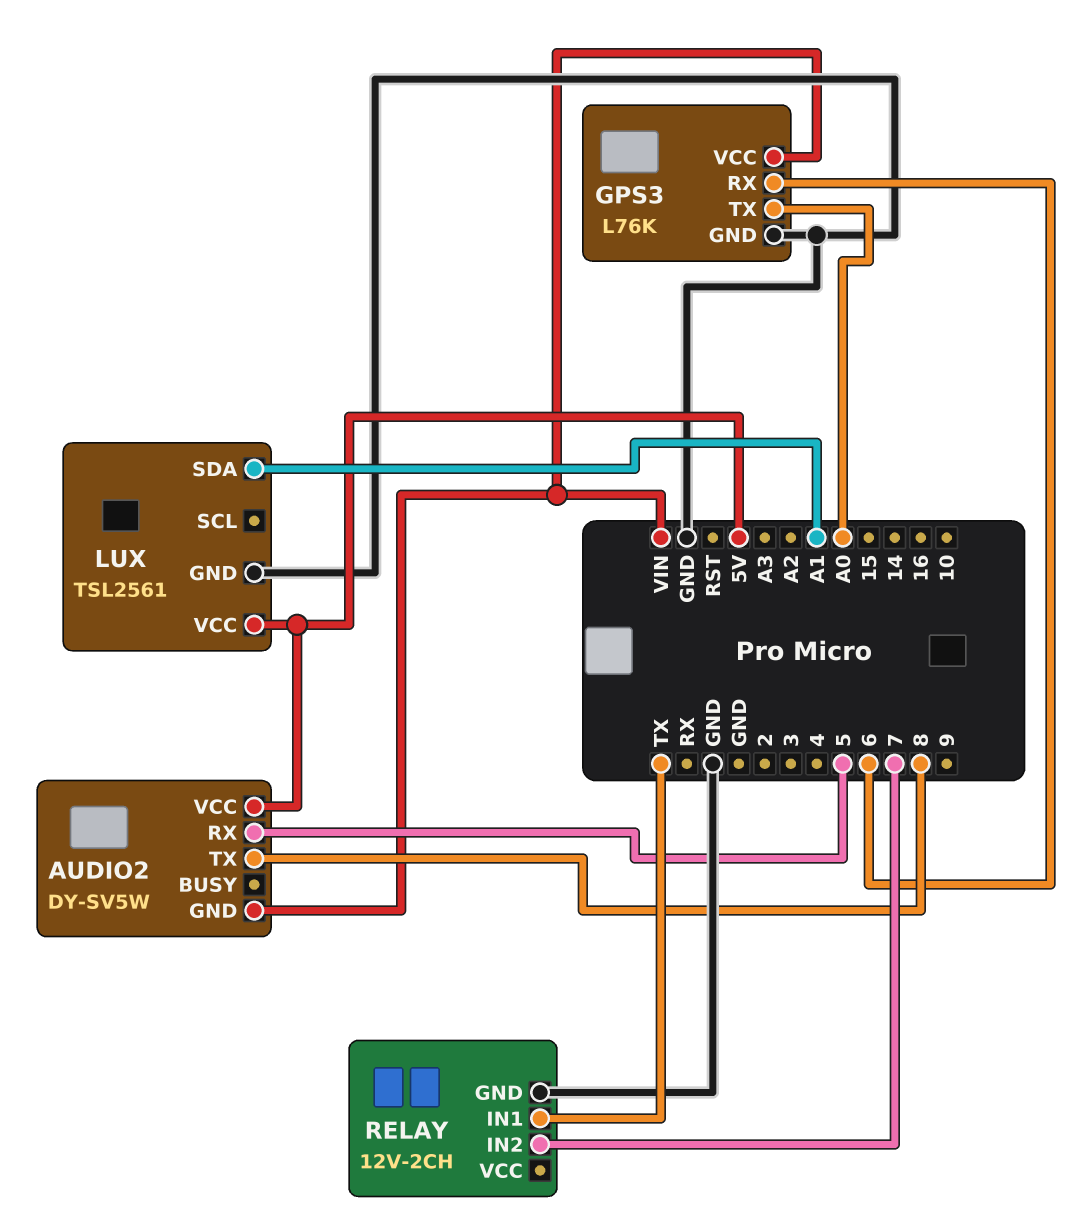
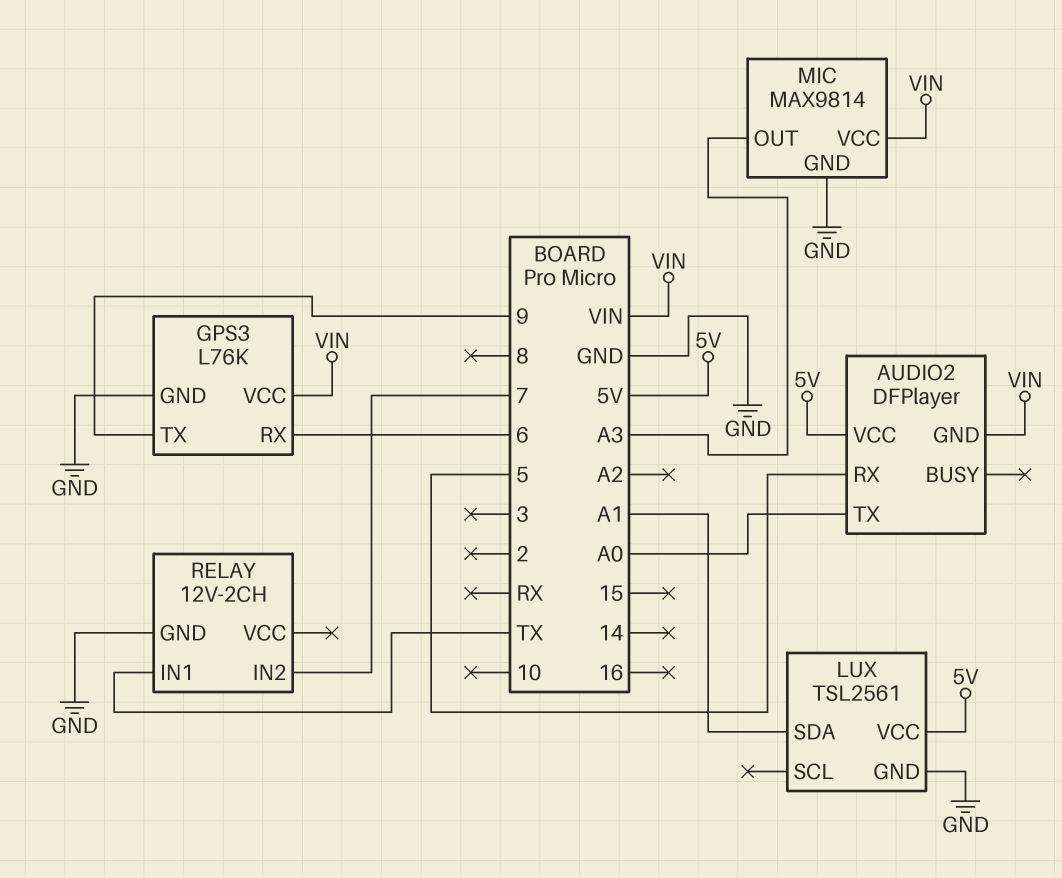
AUDIO2: DY-SV5W -> DFPlayer
AUDIO2 pin TX: 8 -> A0
GPS3 pin TX: A0 -> 9
MIC: none -> MAX9814
MIC pin GND: none -> GND
MIC pin OUT: none -> A3
MIC pin VCC: none -> VIN

